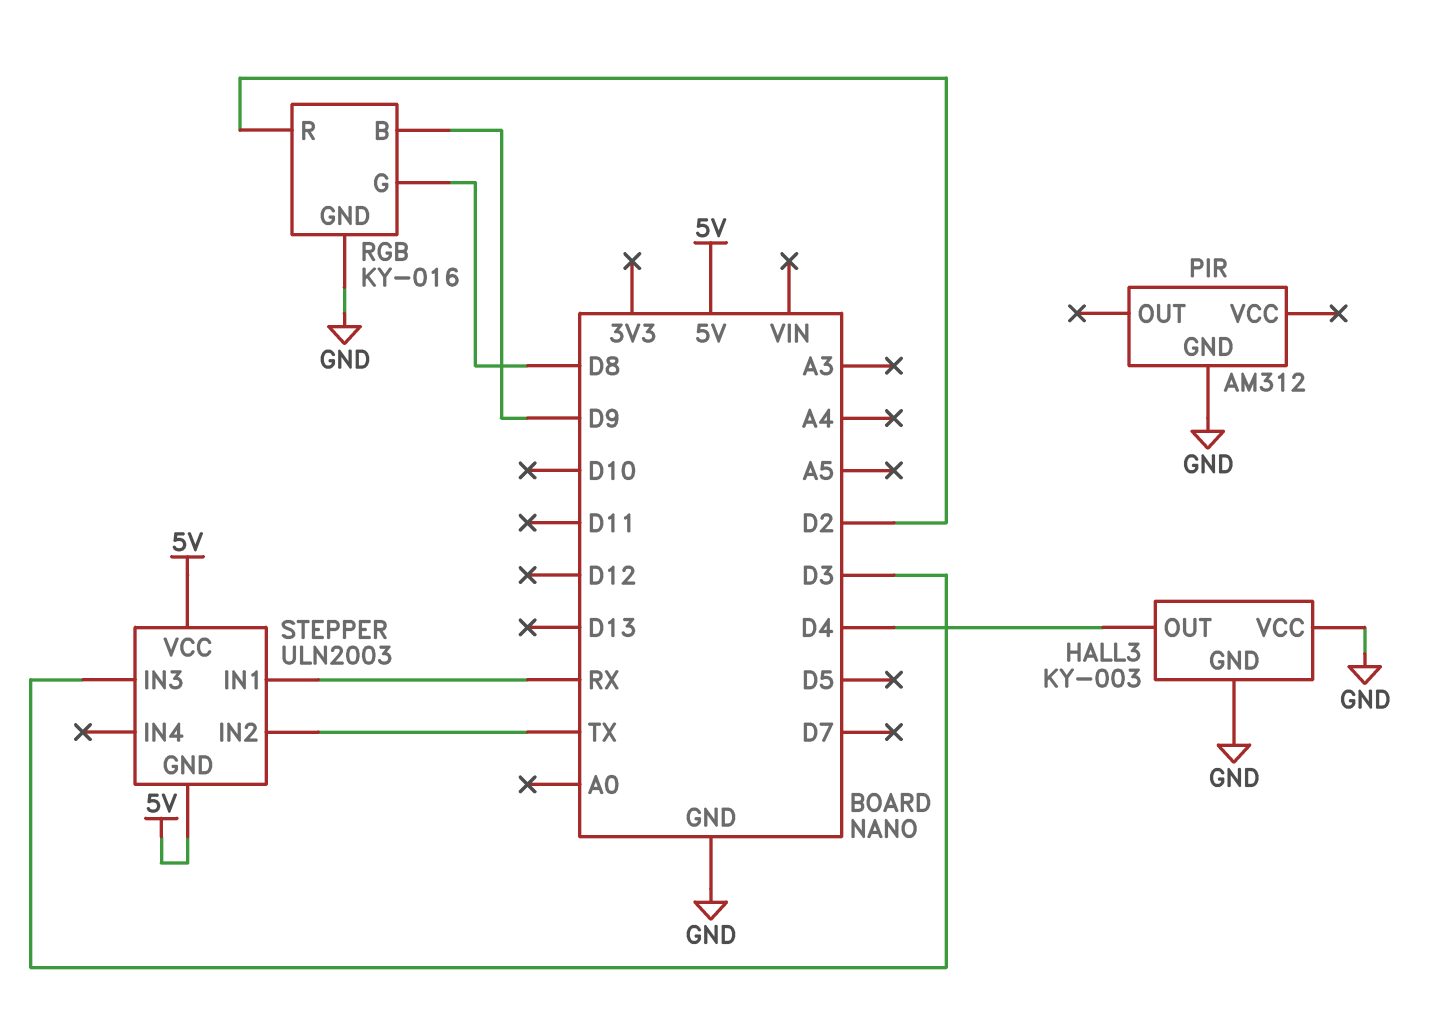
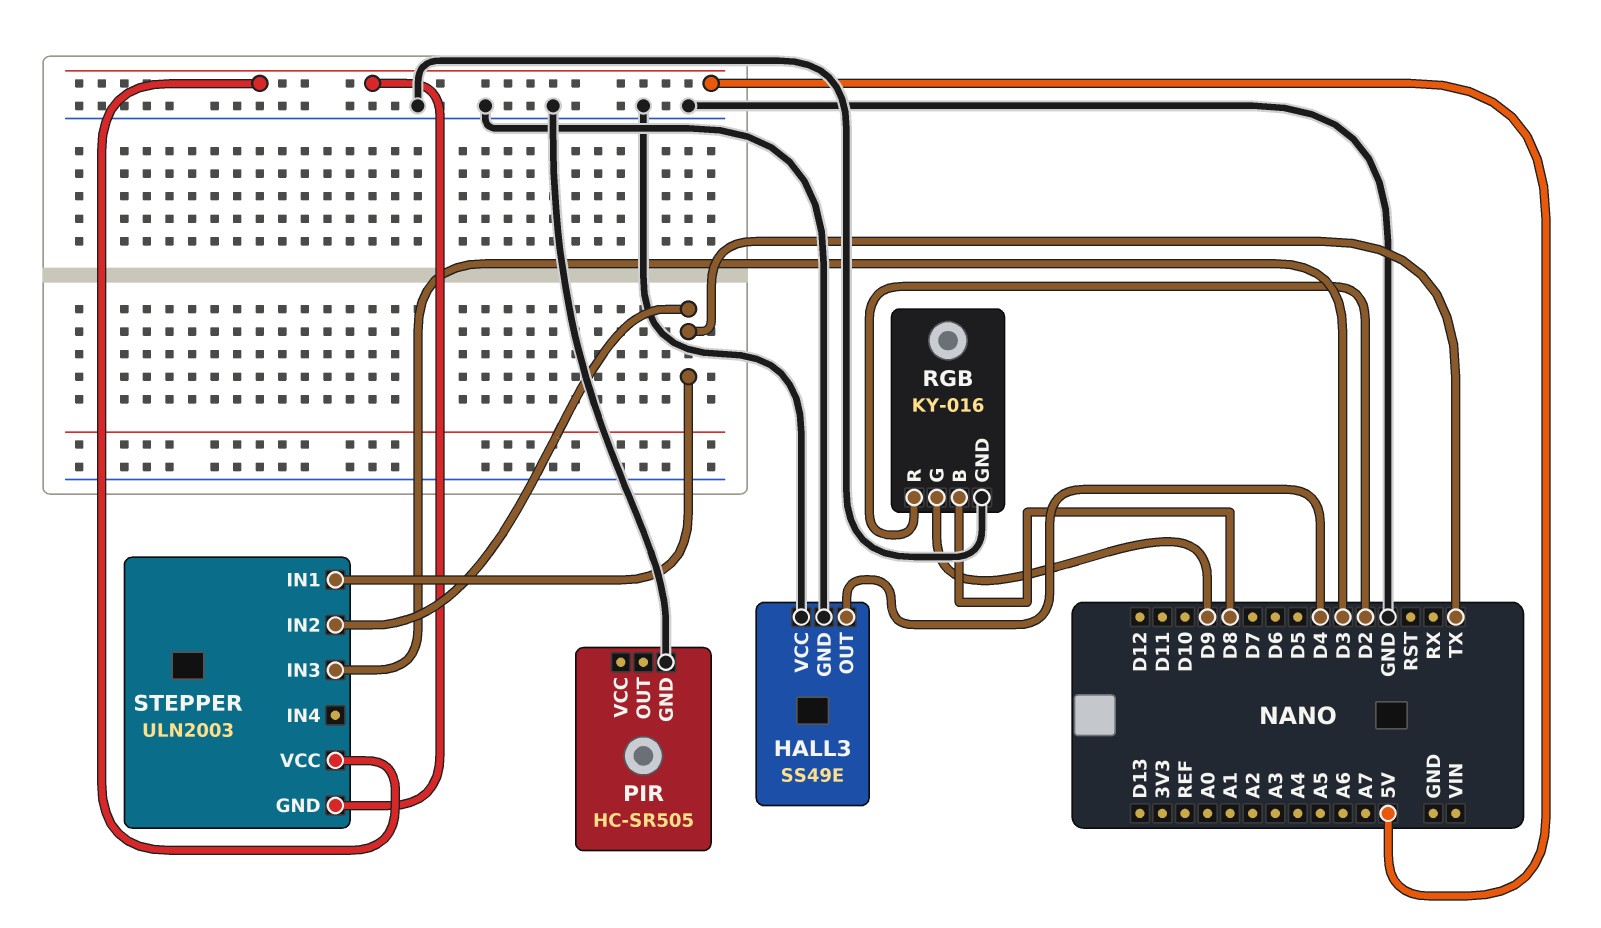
HALL3: KY-003 -> SS49E
PIR: AM312 -> HC-SR505
RGB pin B: D9 -> D8
RGB pin G: D8 -> D9
STEPPER pin IN1: RX -> TX

